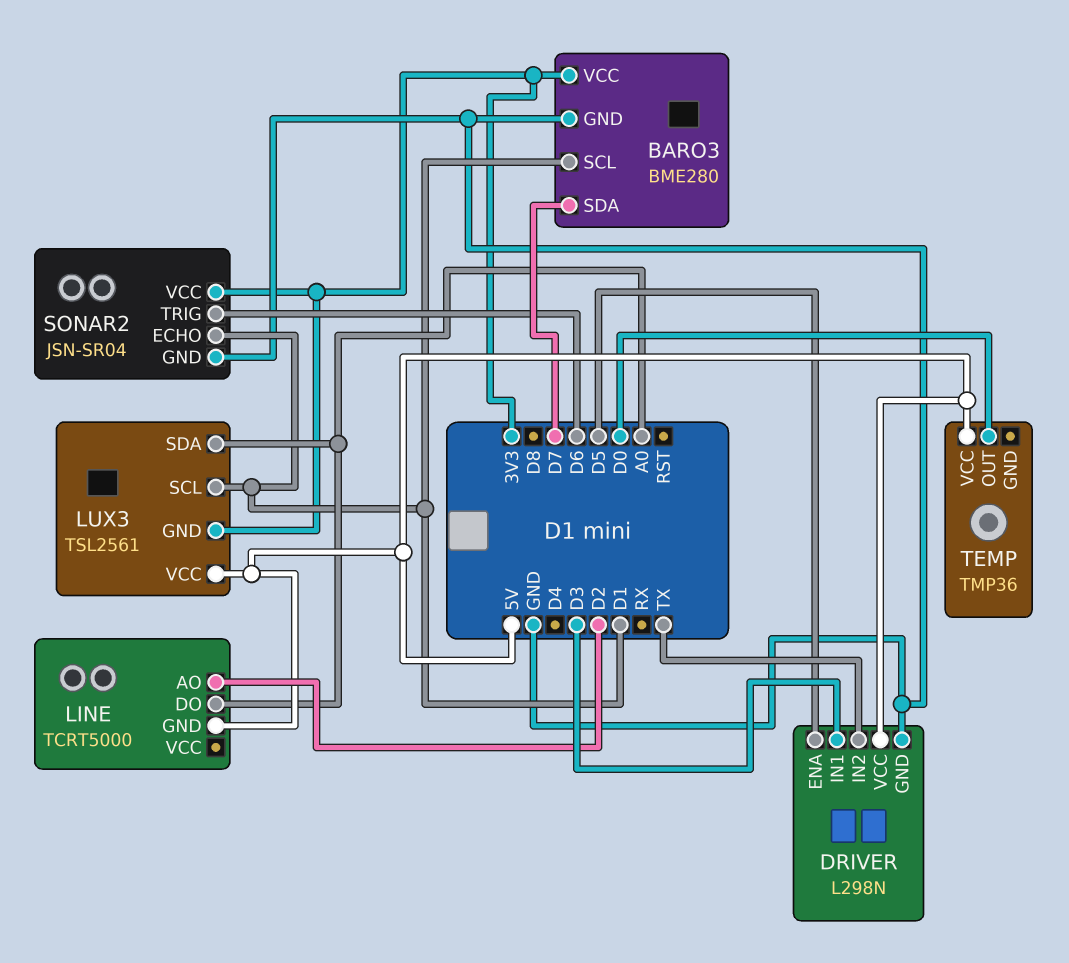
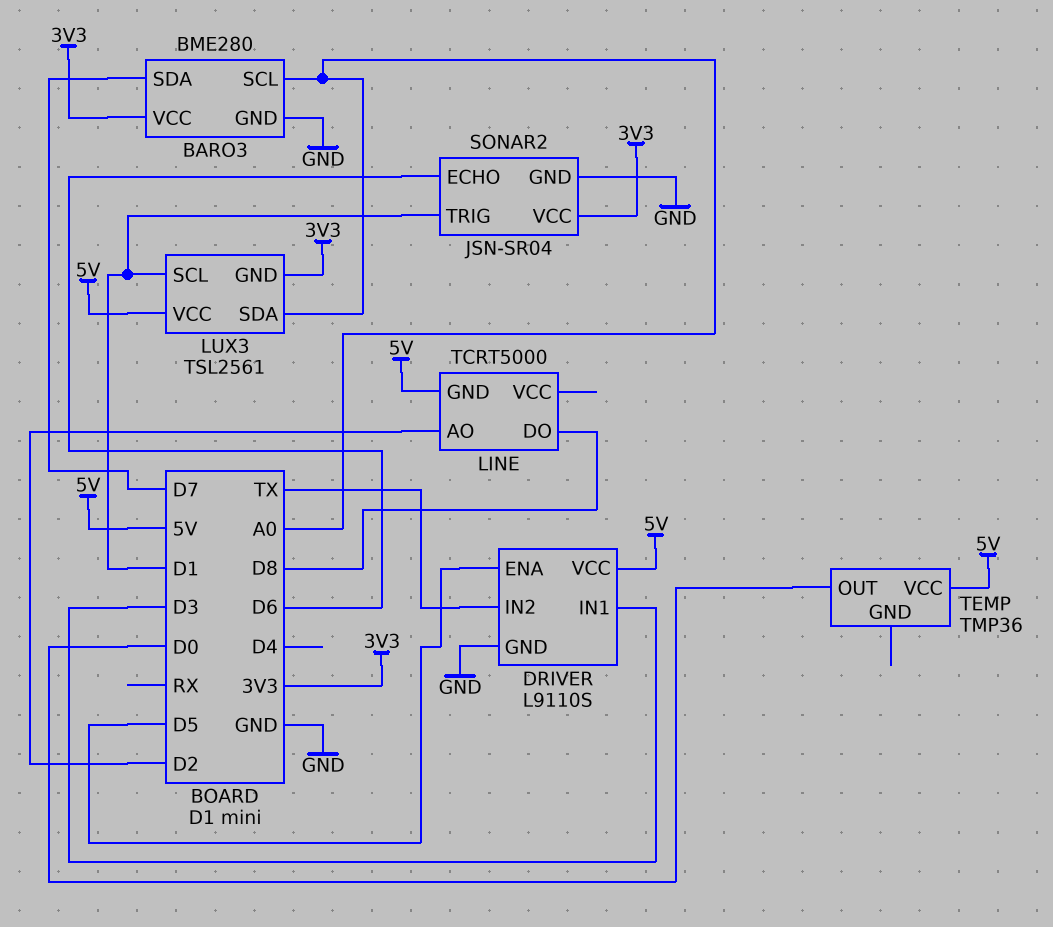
BARO3 pin SCL: D1 -> A0
DRIVER: L298N -> L9110S
LINE pin DO: A0 -> D8
SONAR2 pin ECHO: D1 -> D6
SONAR2 pin TRIG: D6 -> D1

